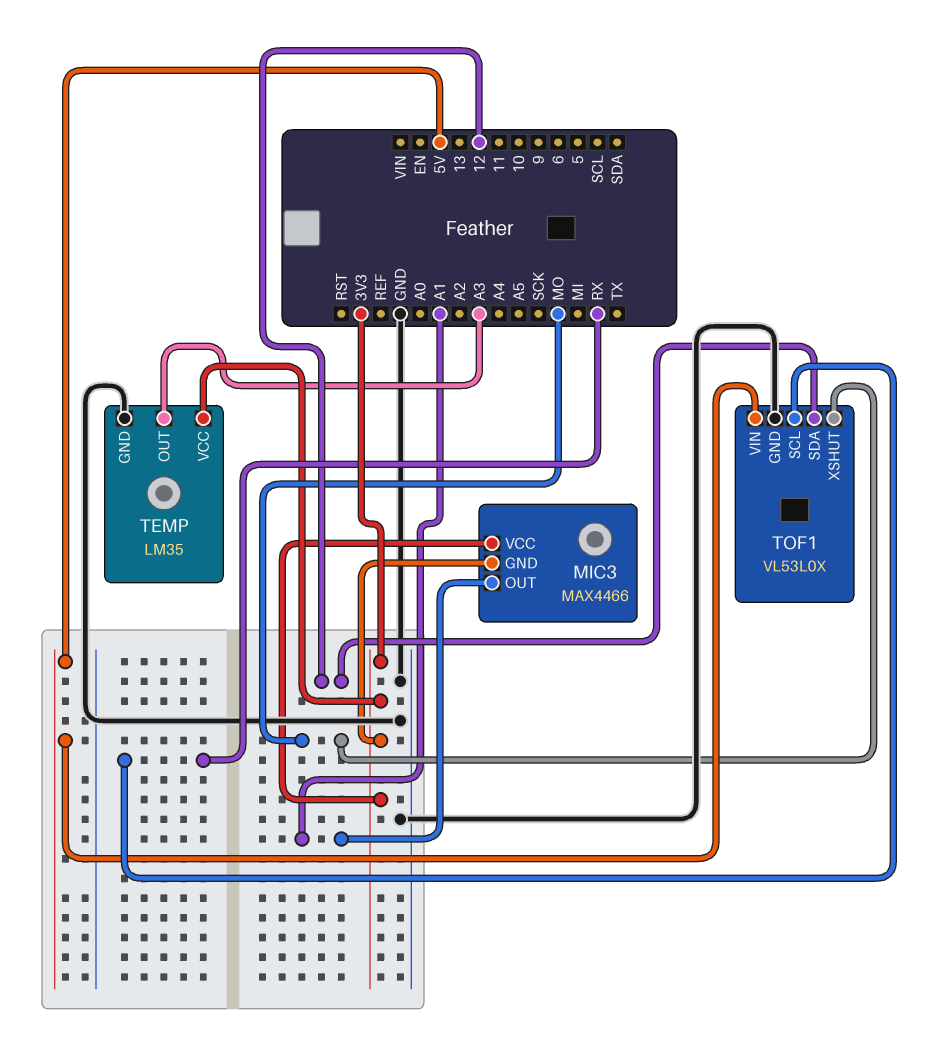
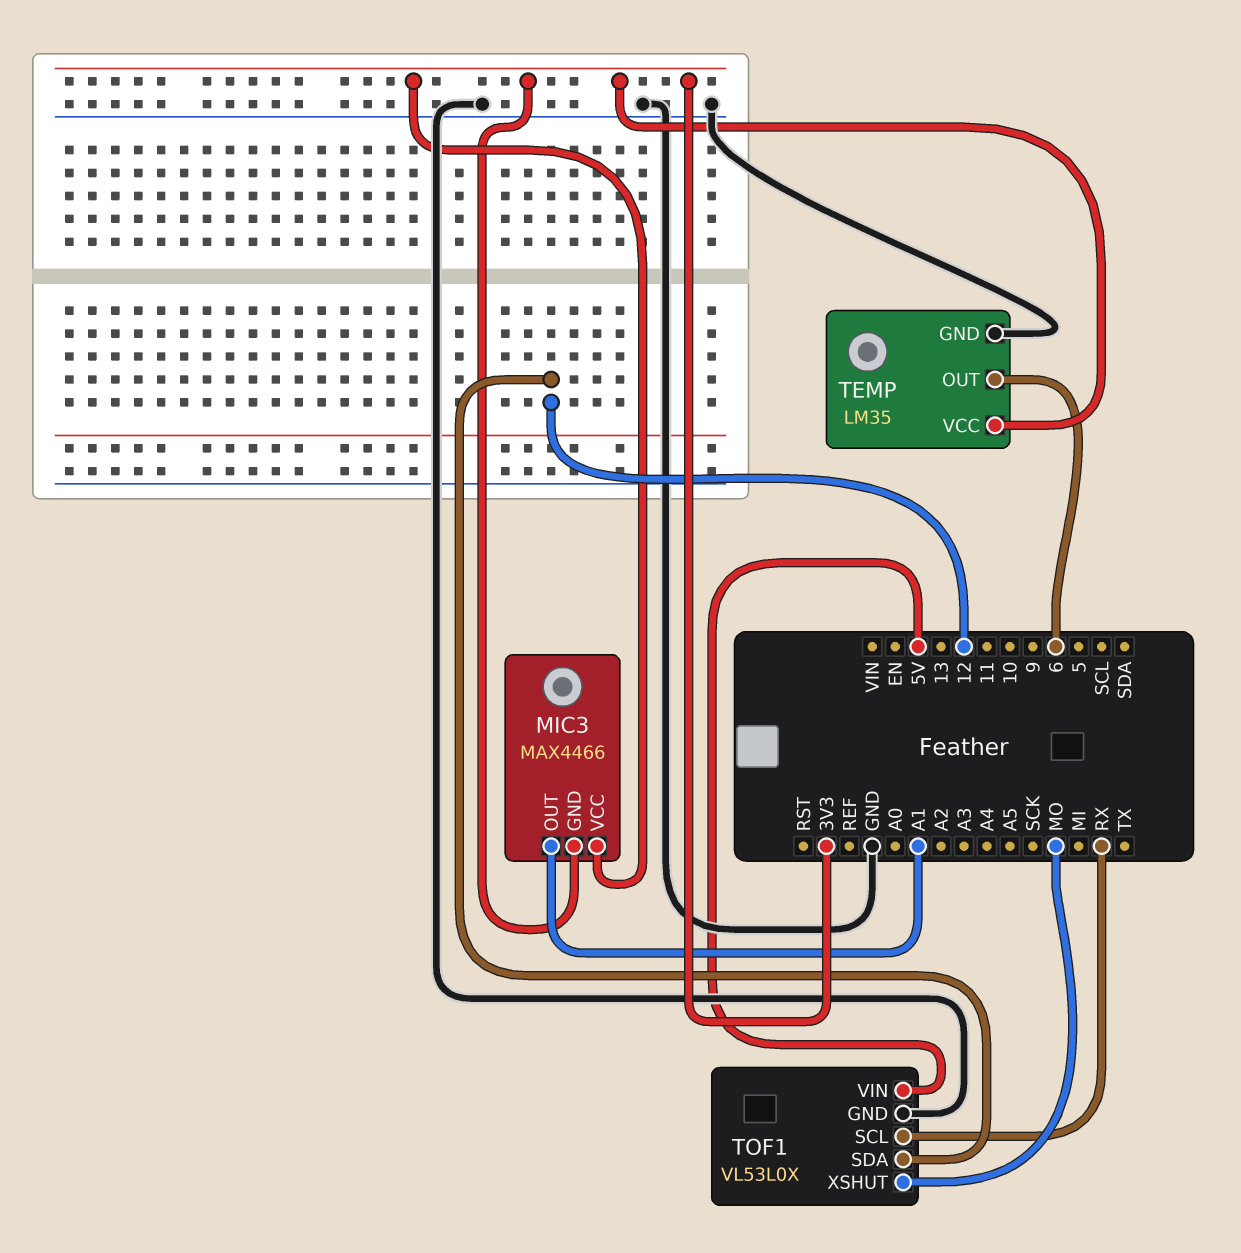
TEMP pin OUT: A3 -> 6

